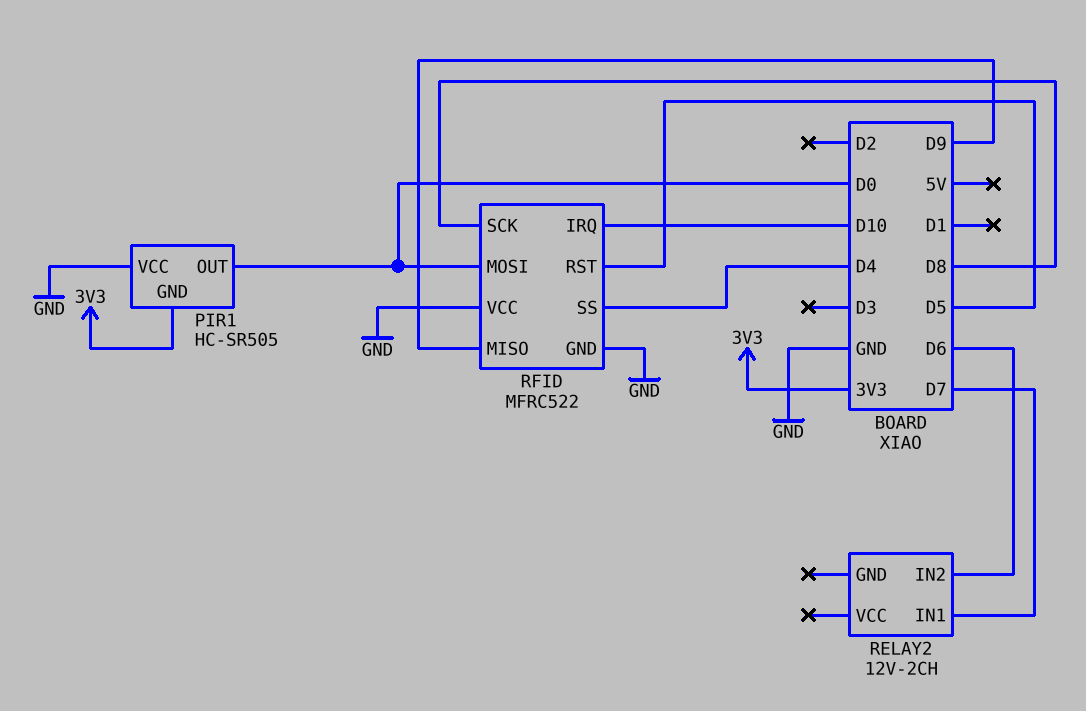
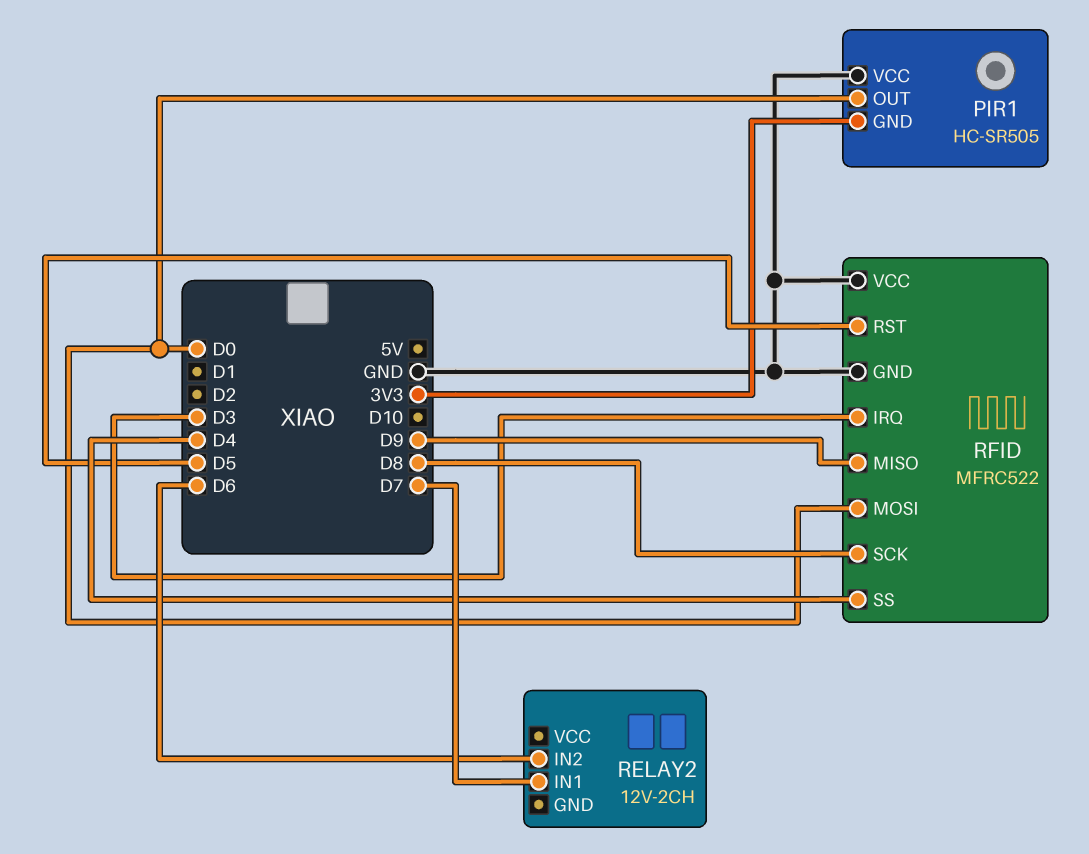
RFID pin IRQ: D10 -> D3

